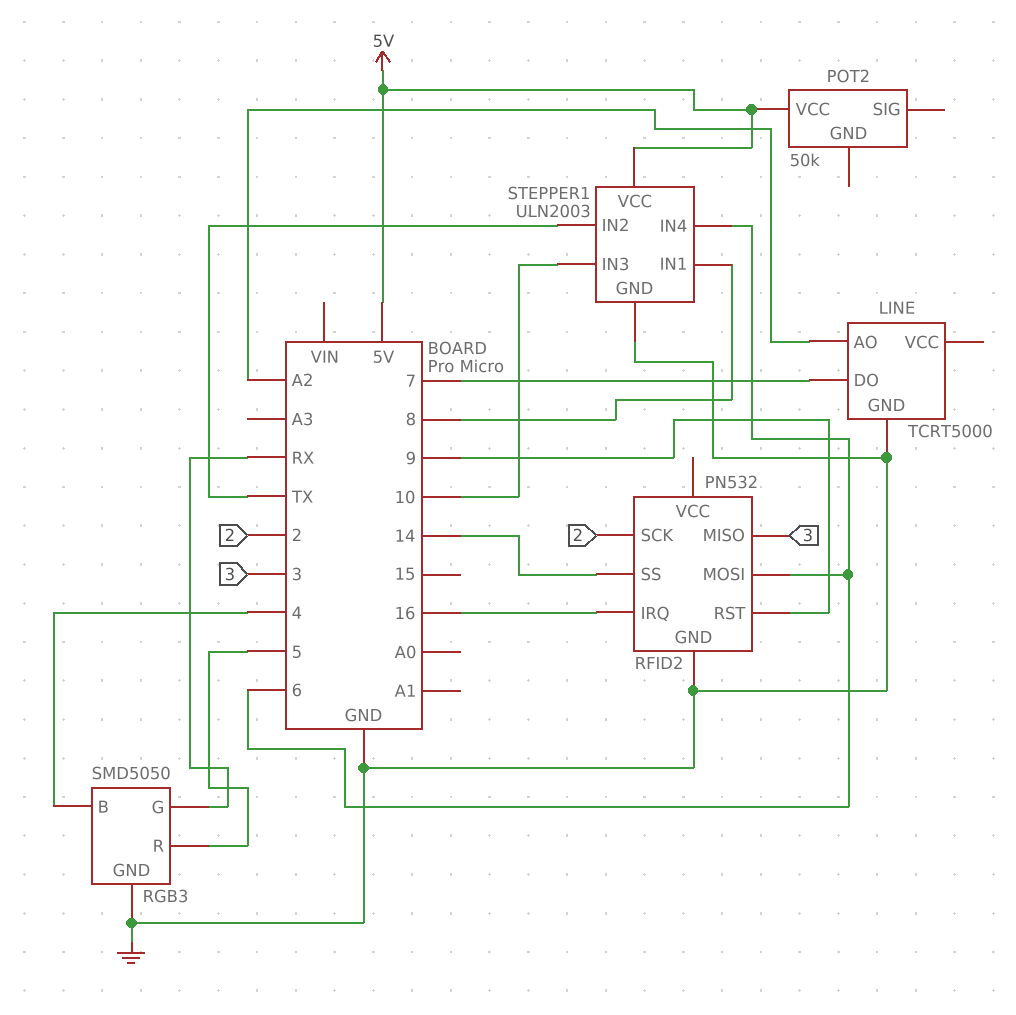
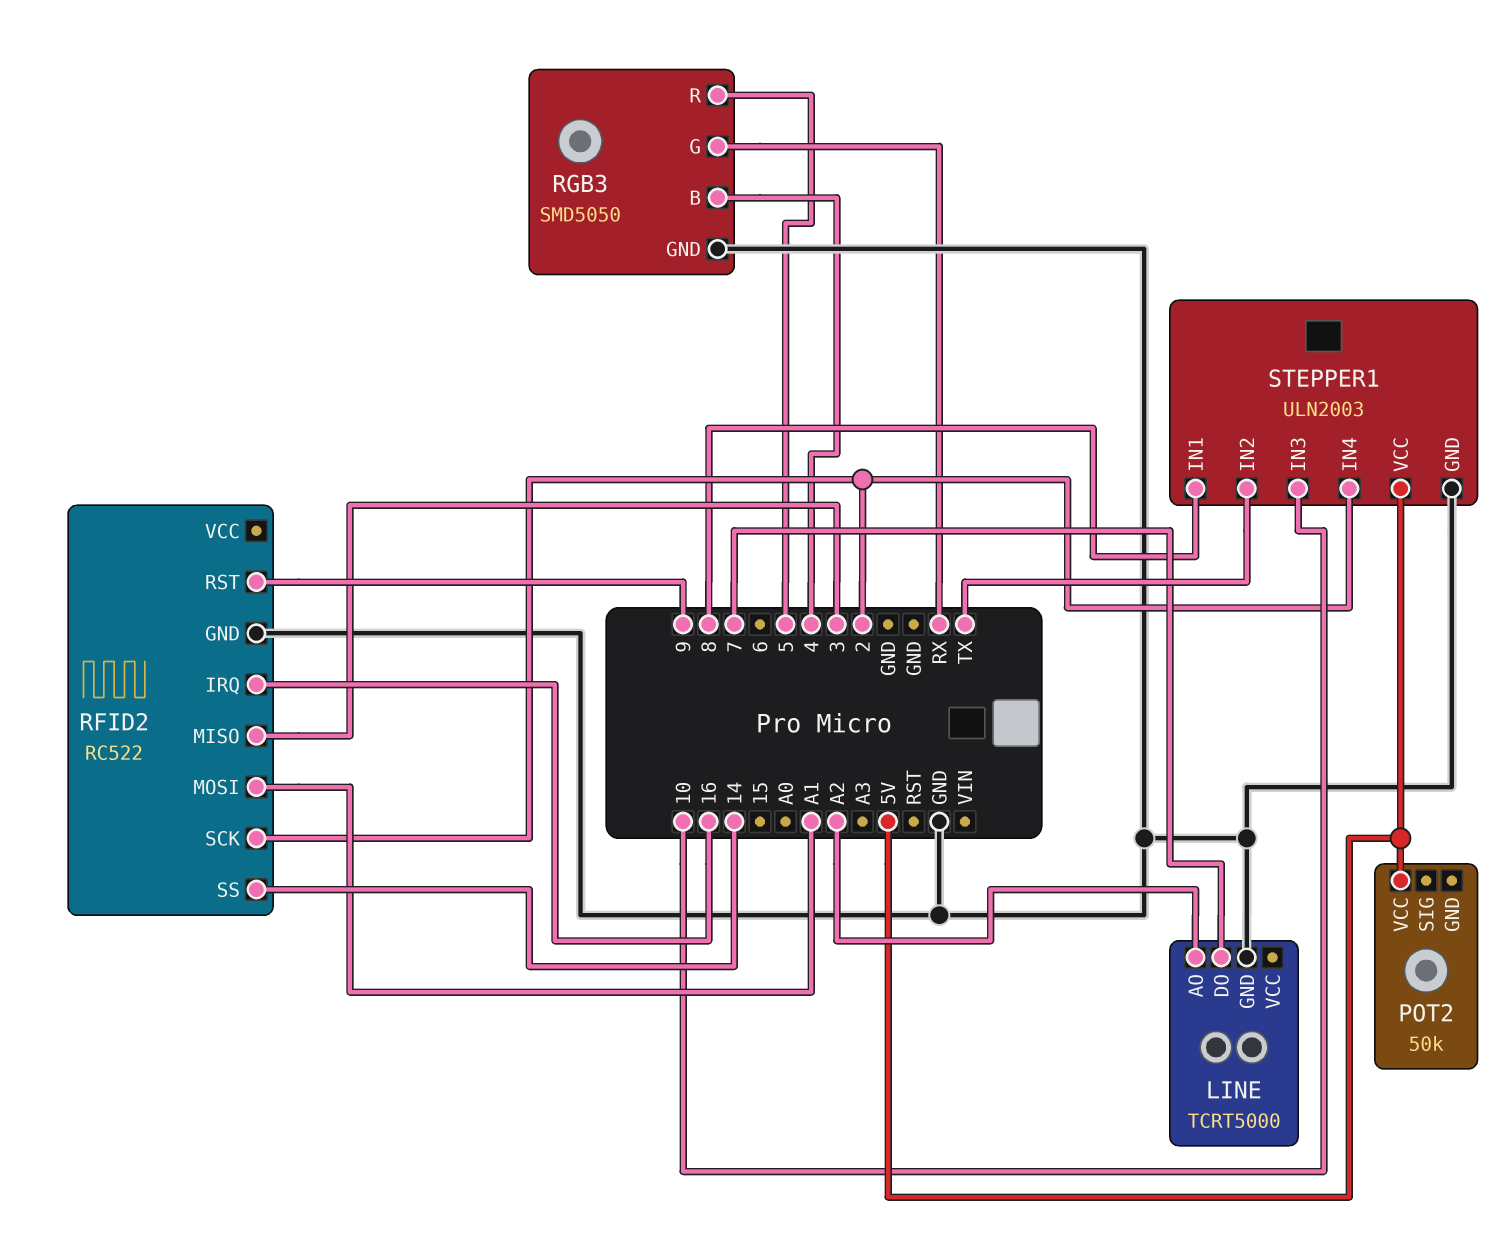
RFID2: PN532 -> RC522
RFID2 pin MOSI: 6 -> A1
STEPPER1 pin IN4: 6 -> 2

